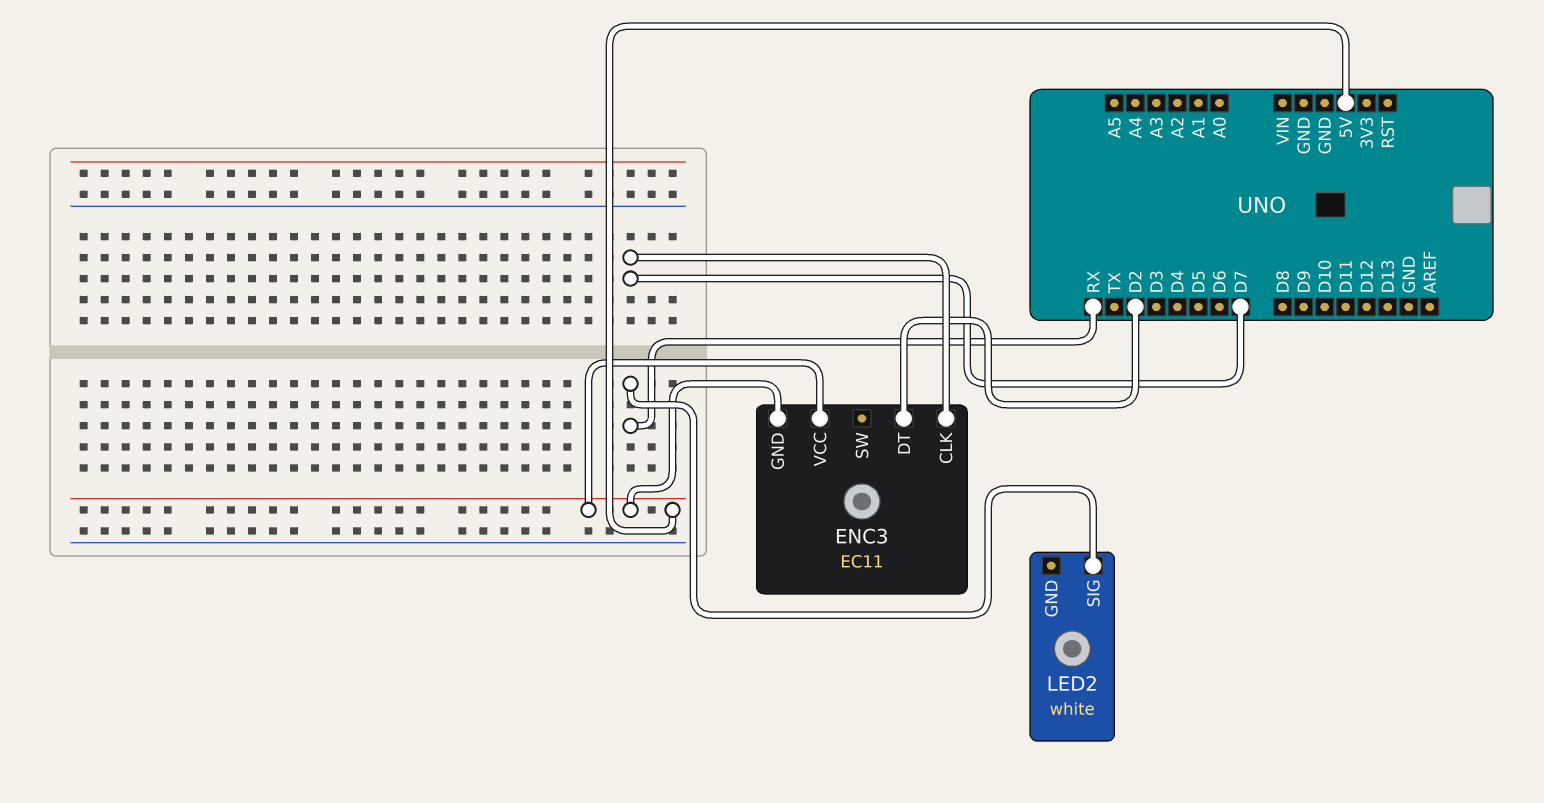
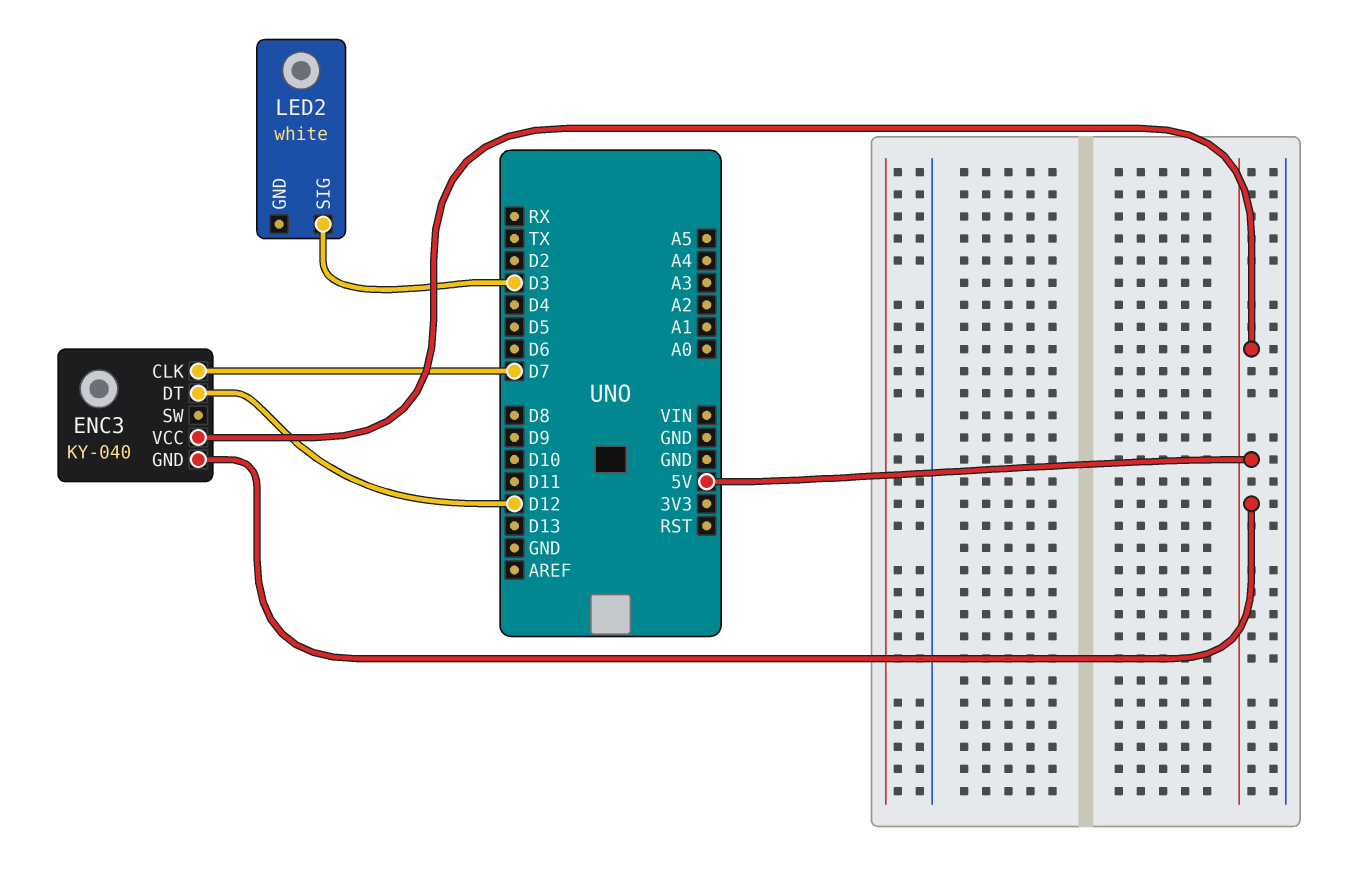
ENC3: EC11 -> KY-040
ENC3 pin DT: D2 -> D12
LED2 pin SIG: RX -> D3

